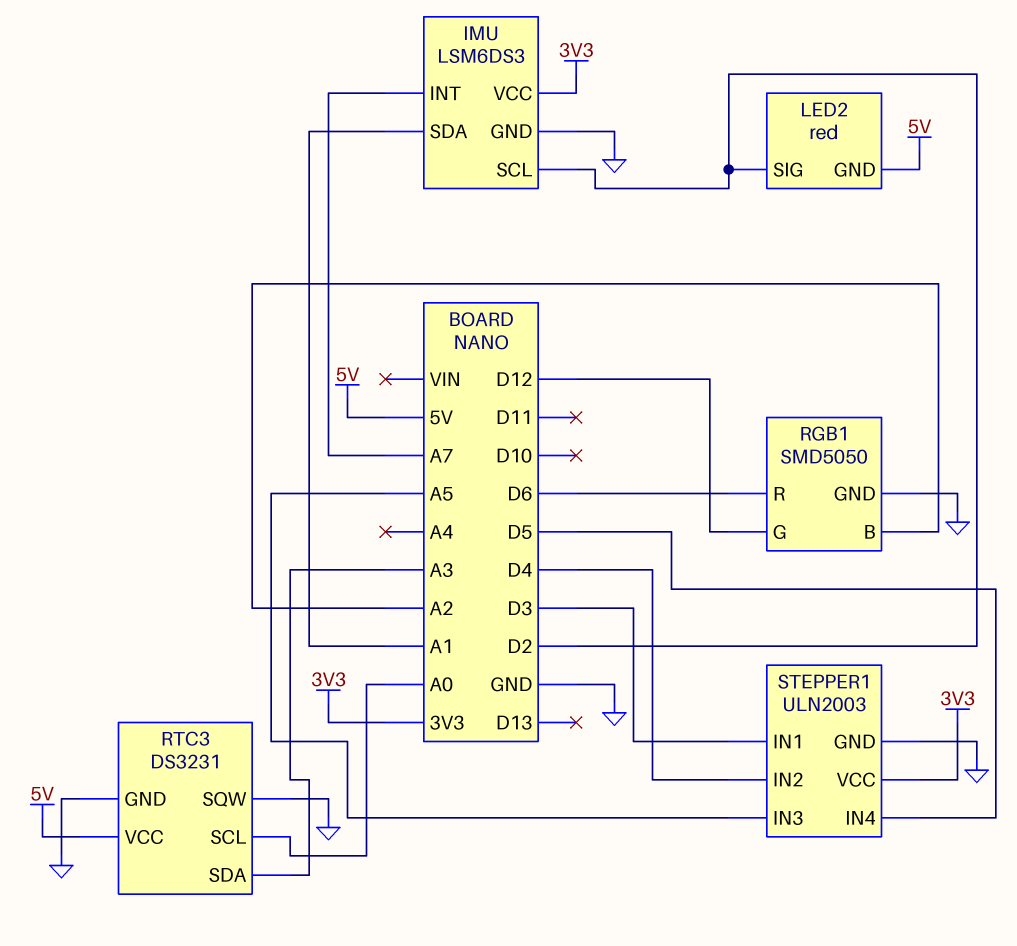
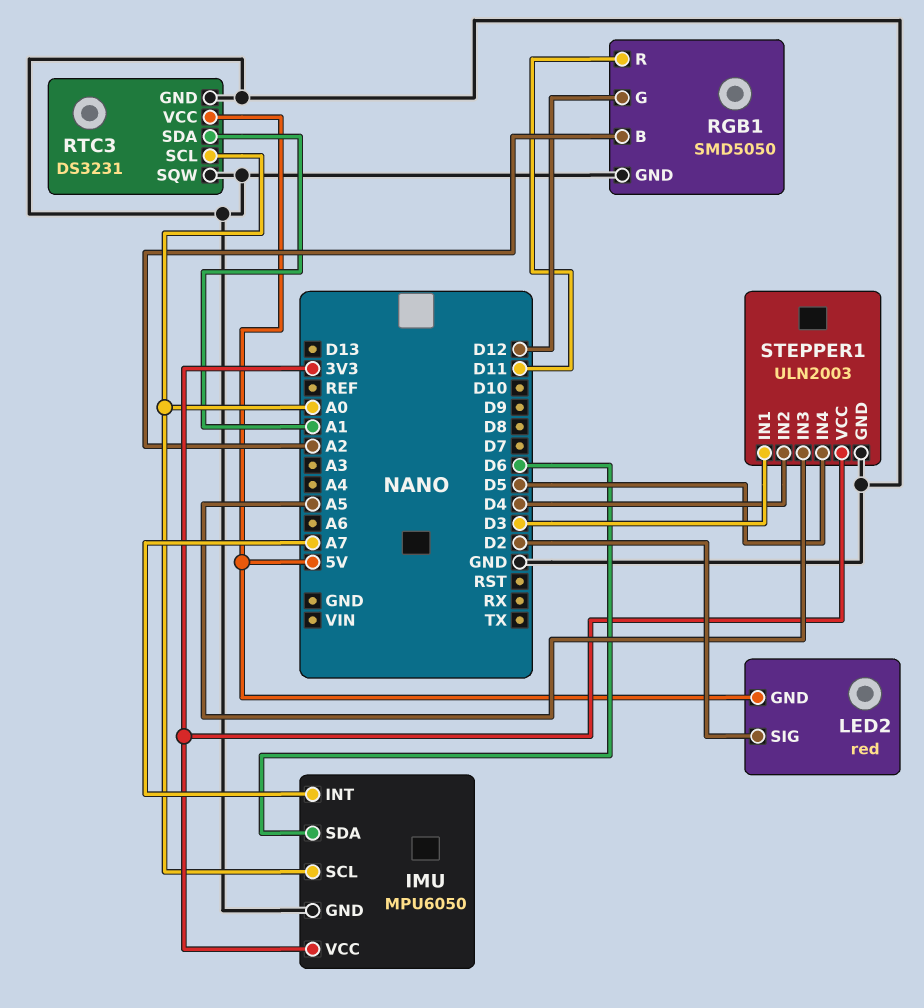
IMU: LSM6DS3 -> MPU6050
IMU pin SCL: D2 -> A0
IMU pin SDA: A1 -> D6
RGB1 pin R: D6 -> D11
RTC3 pin SDA: A3 -> A1

